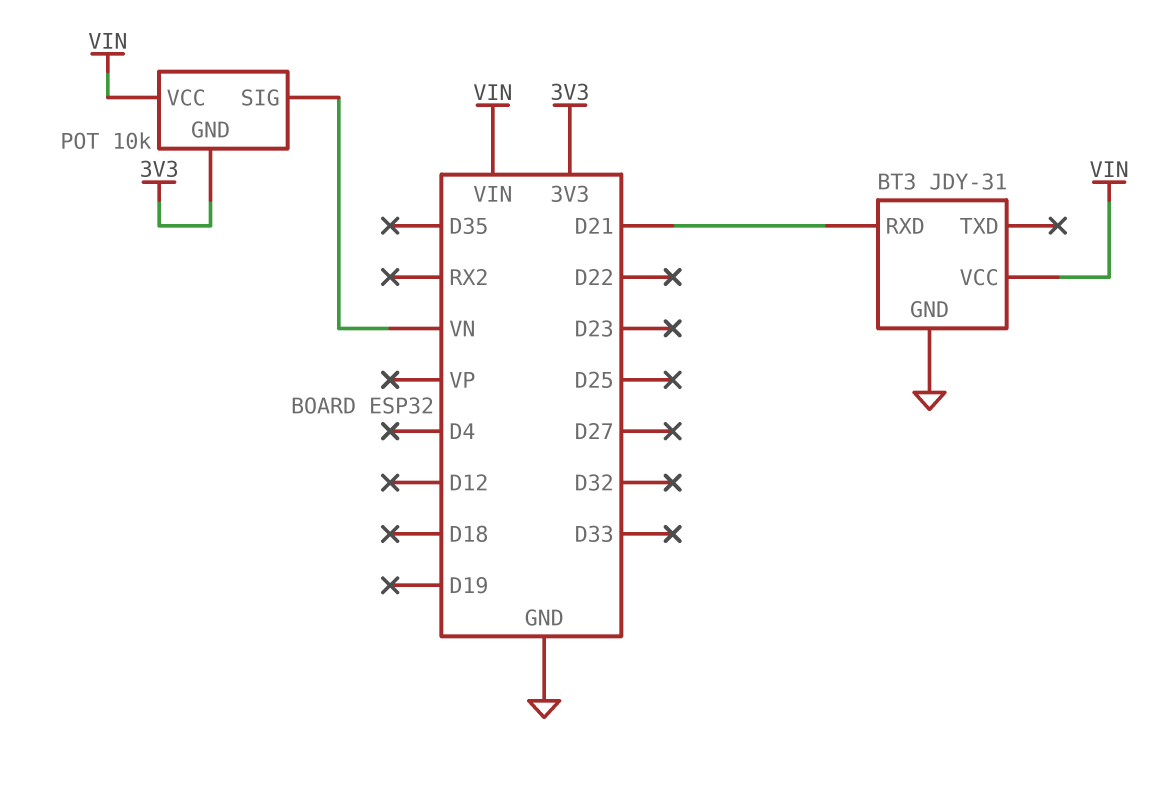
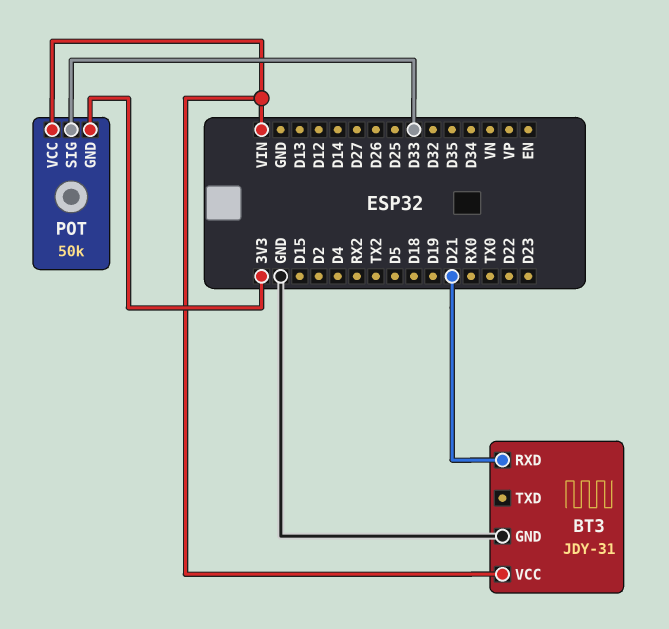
POT: 10k -> 50k
POT pin SIG: VN -> D33

